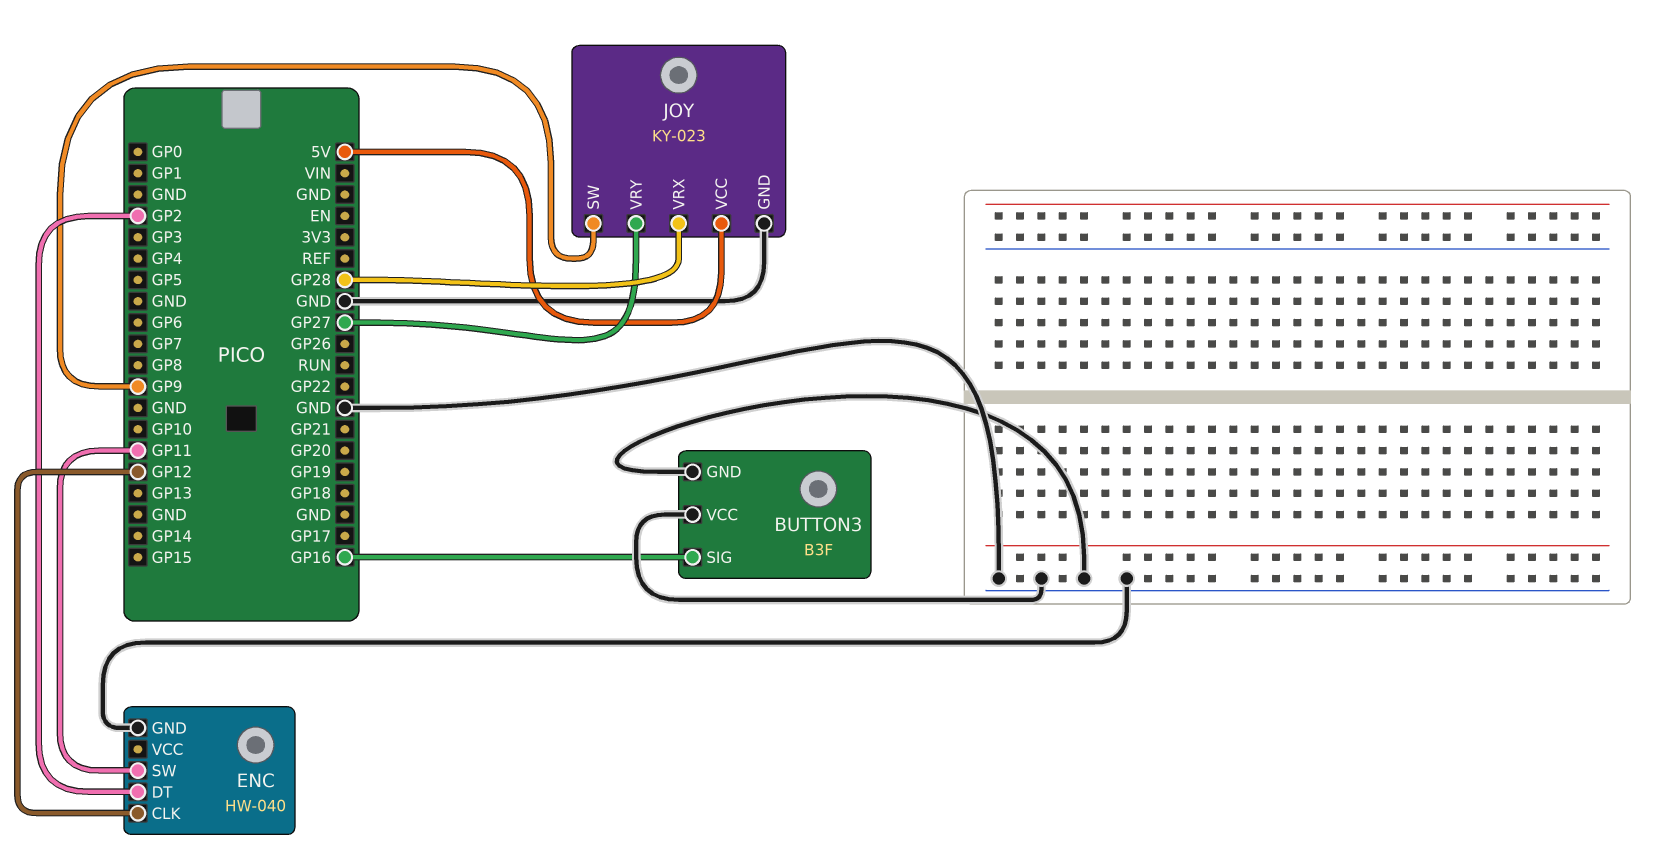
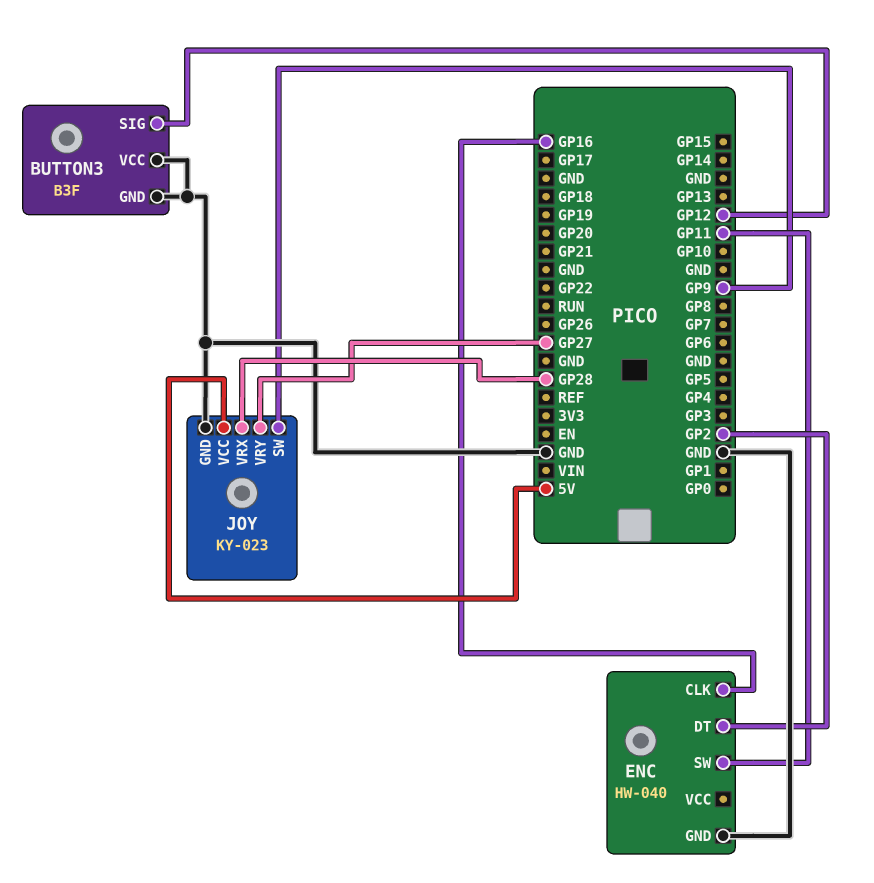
BUTTON3 pin SIG: GP16 -> GP12
ENC pin CLK: GP12 -> GP16

